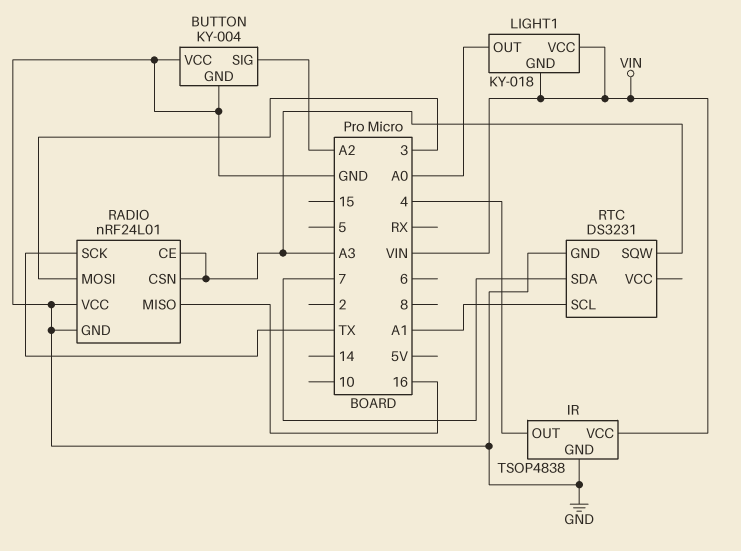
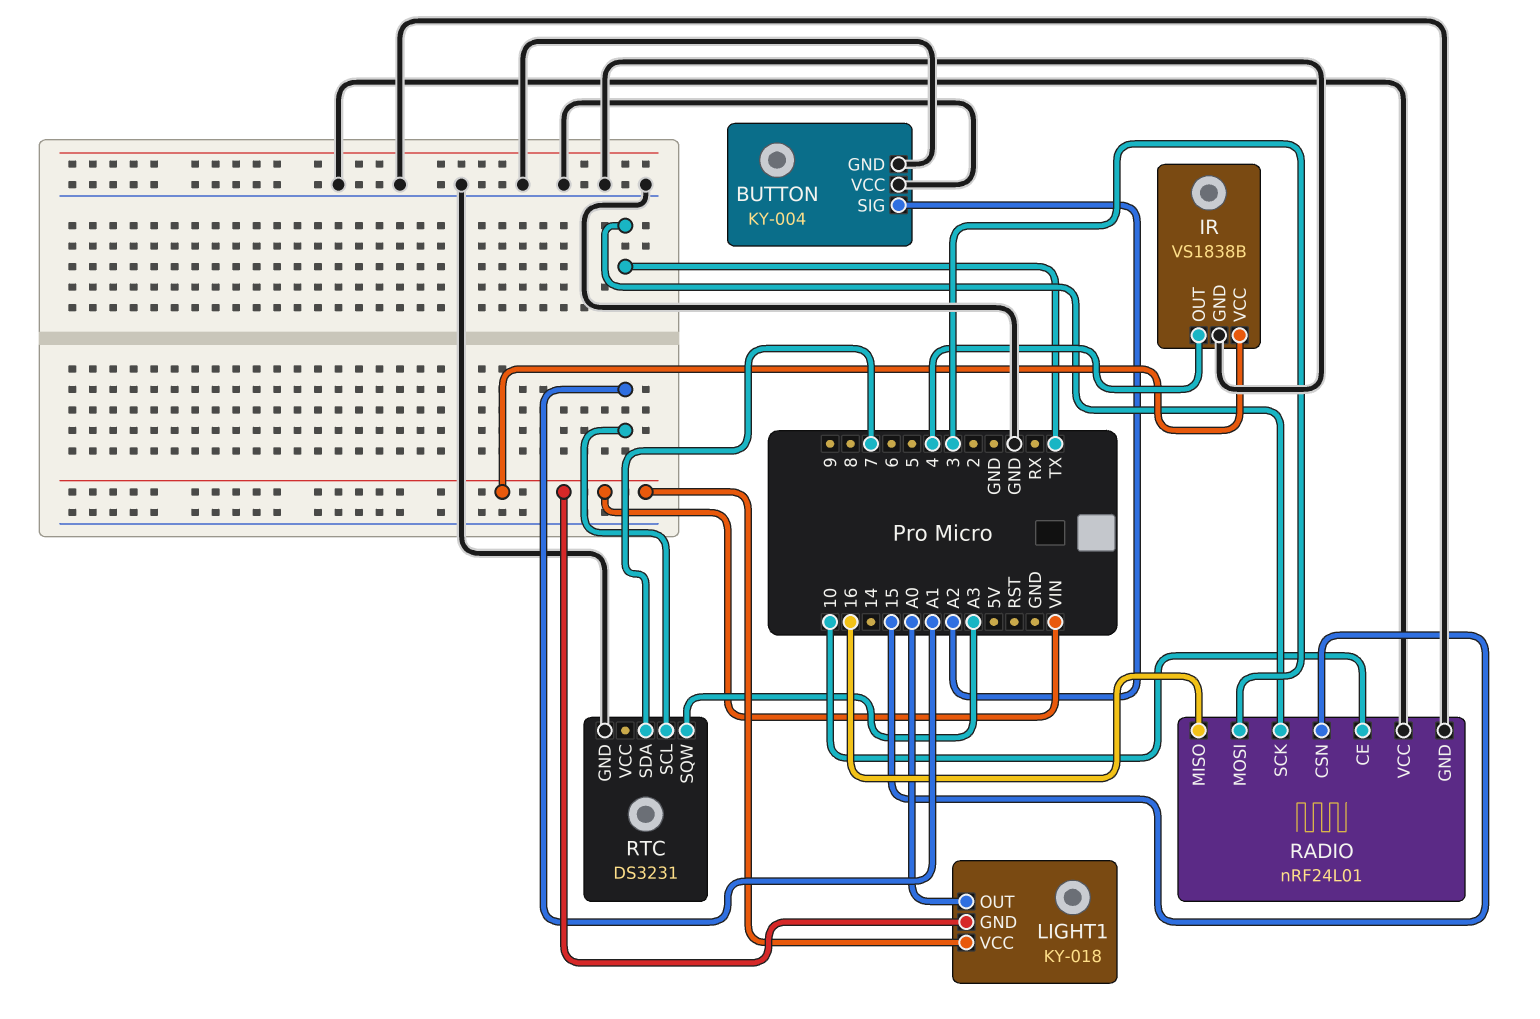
IR: TSOP4838 -> VS1838B
RADIO pin CE: A3 -> 10
RADIO pin CSN: A3 -> 15

